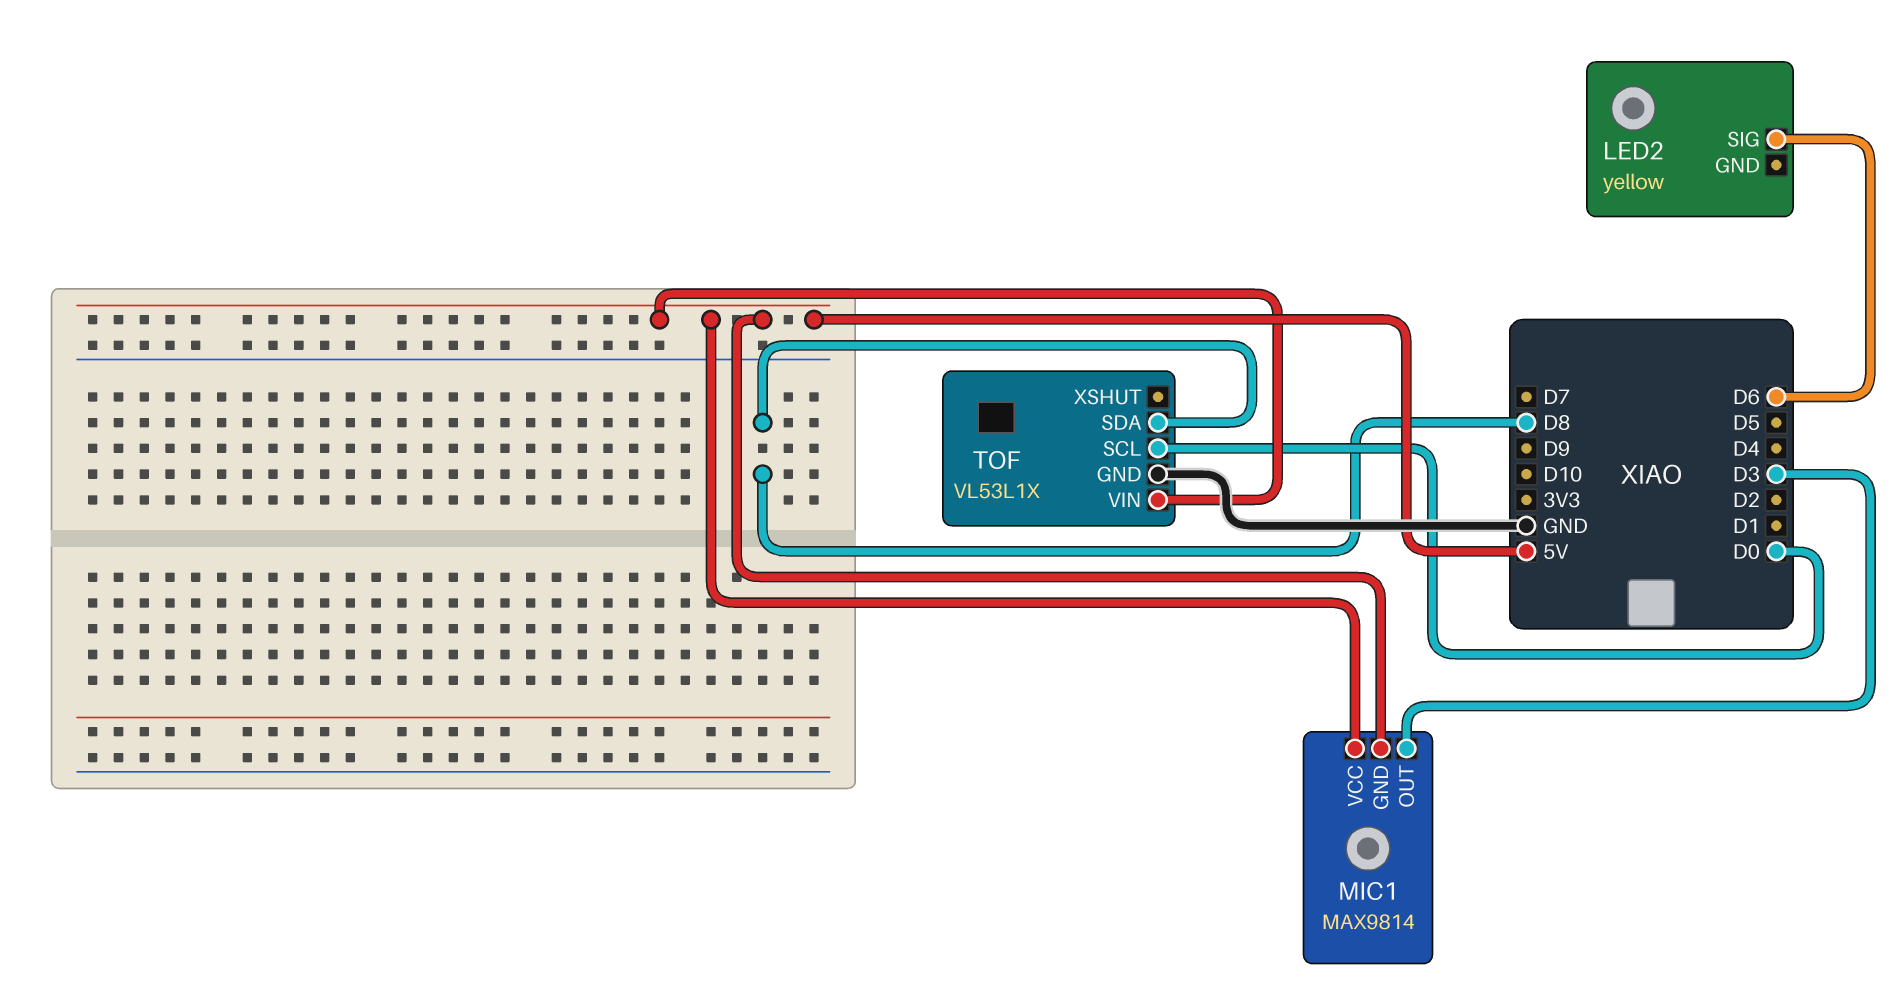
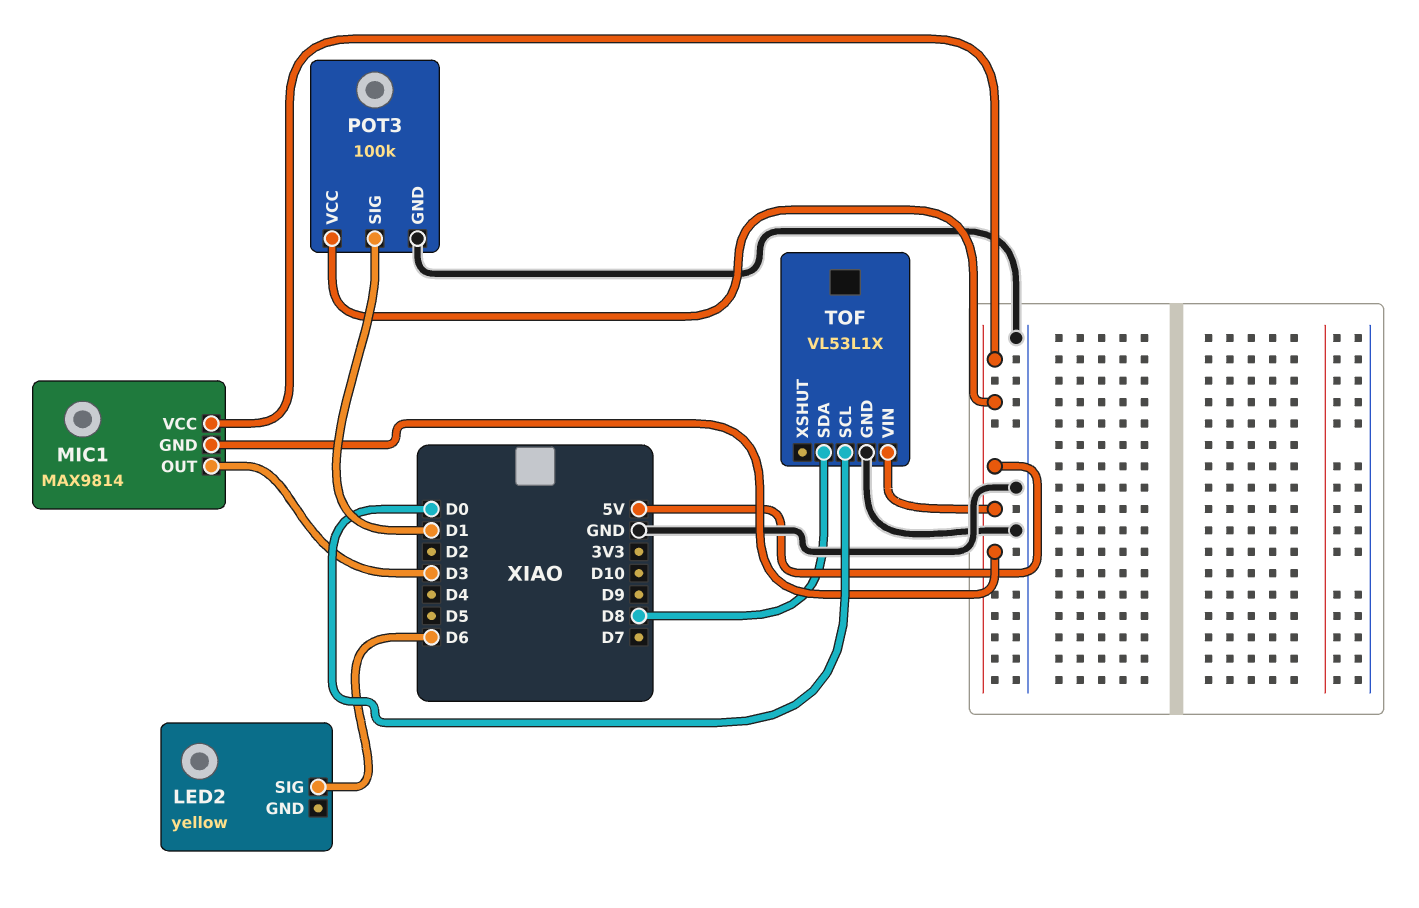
POT3: none -> 100k
POT3 pin GND: none -> GND
POT3 pin SIG: none -> D1
POT3 pin VCC: none -> 5V

